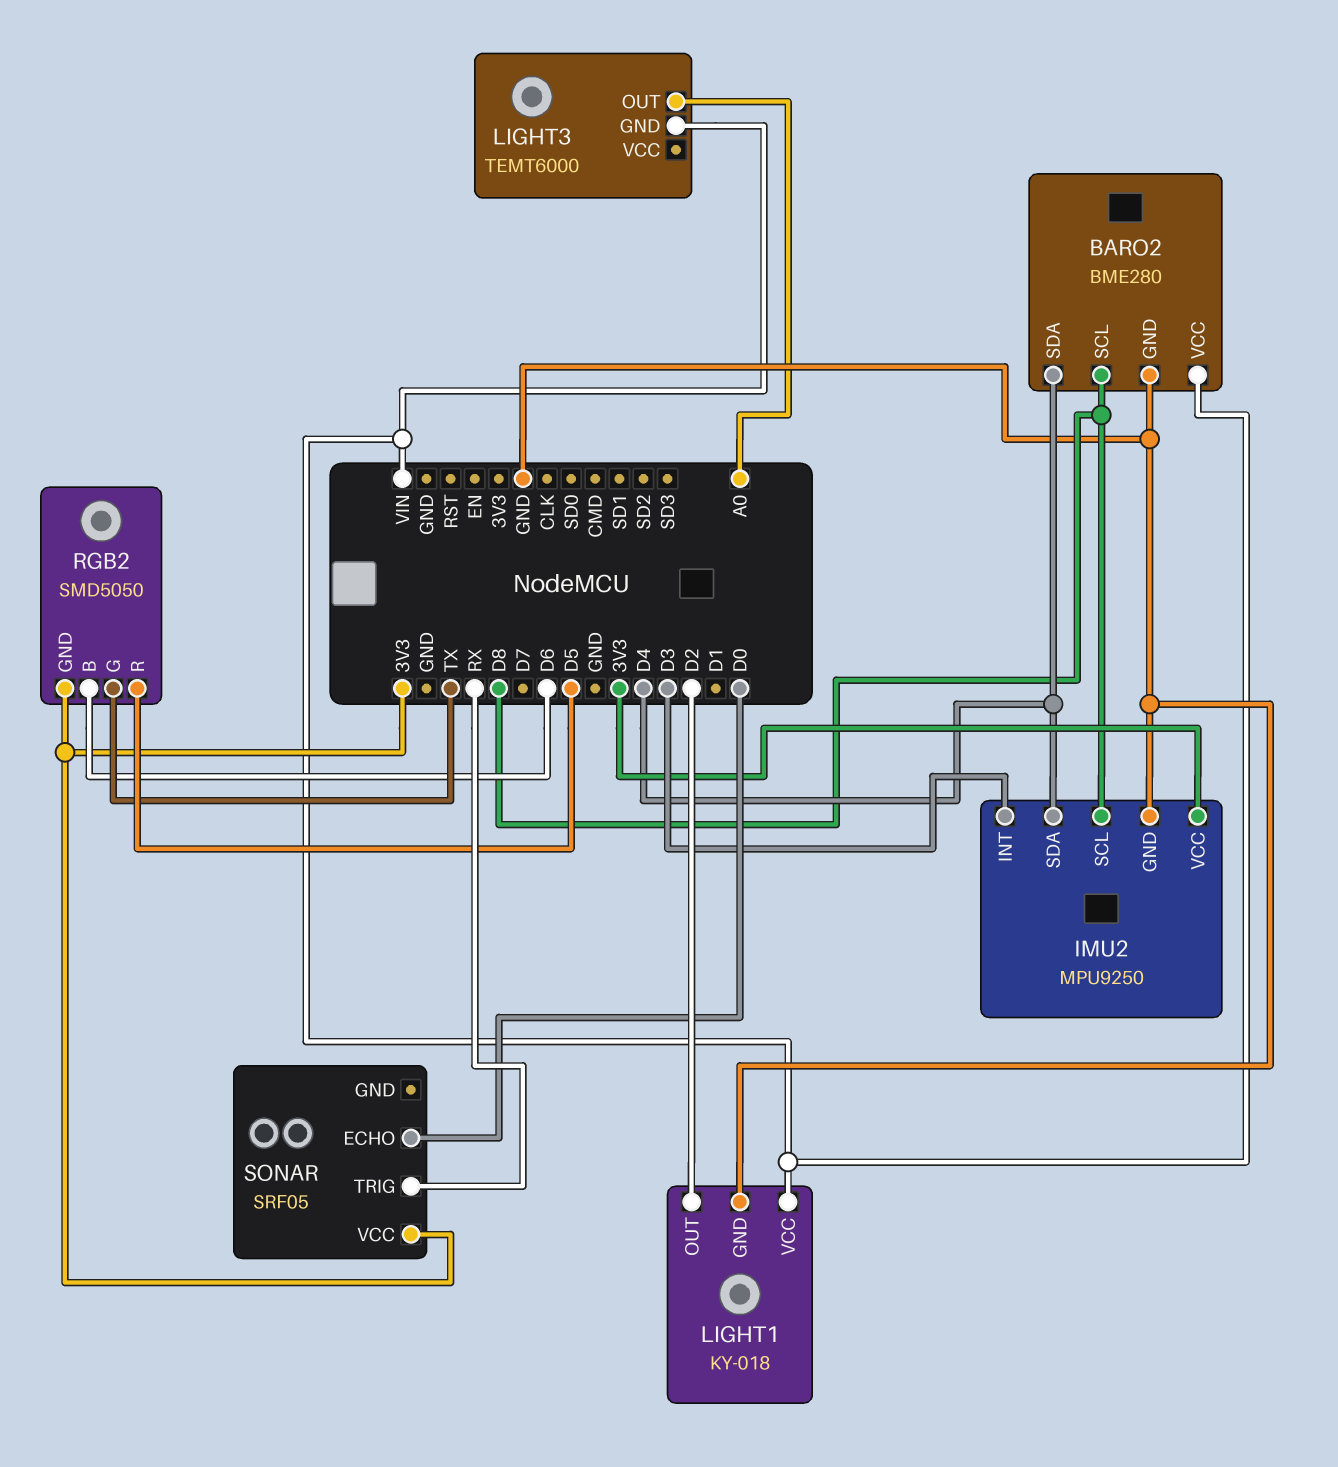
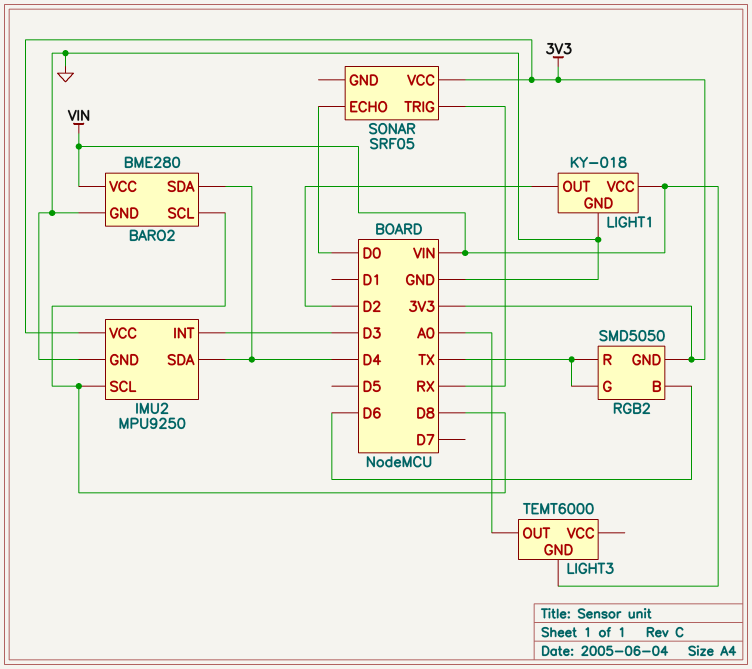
RGB2 pin R: D5 -> TX

